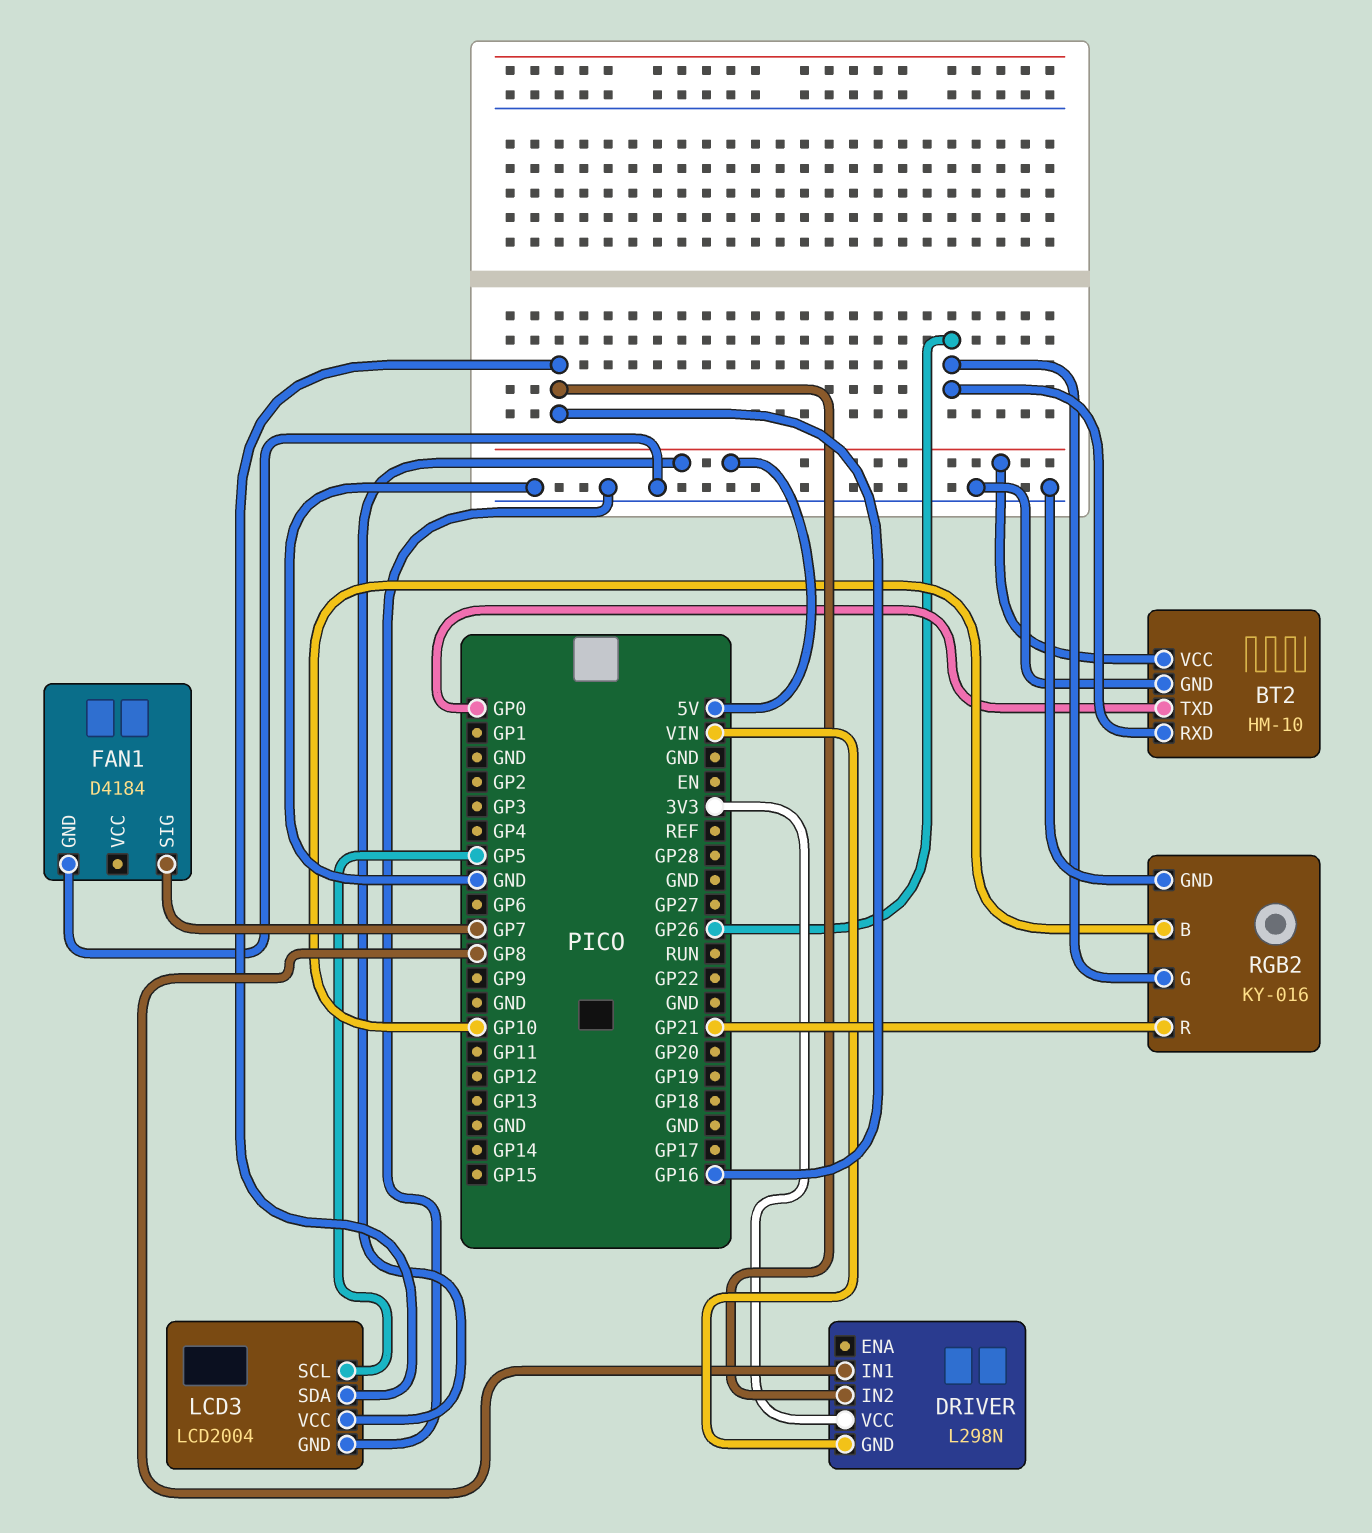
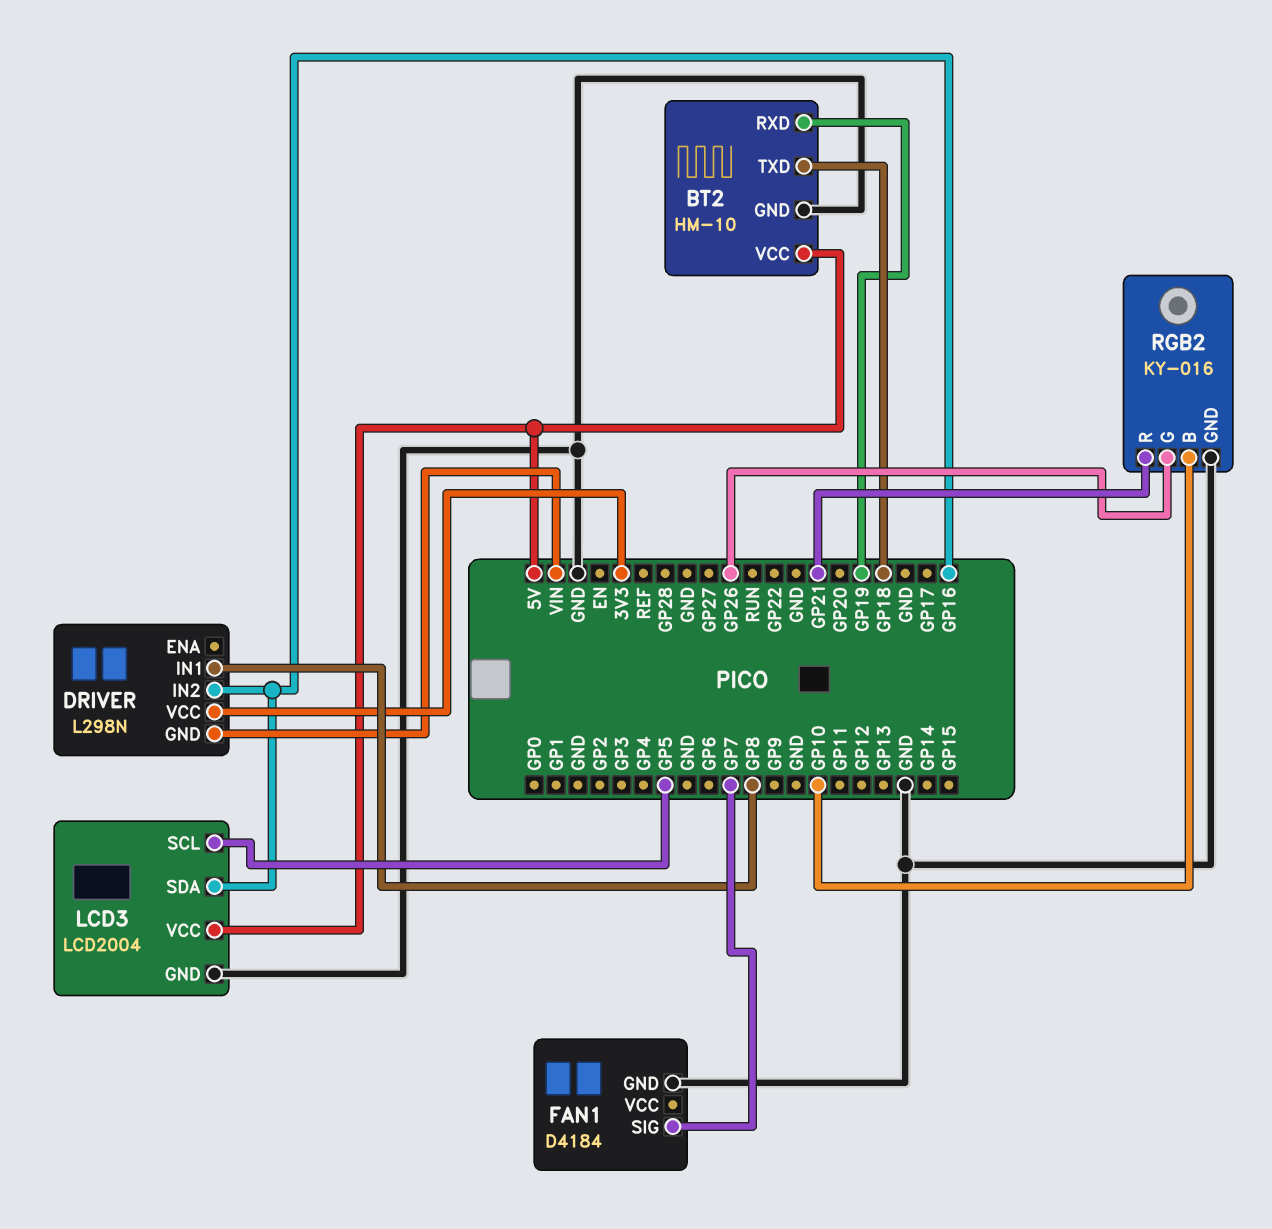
BT2 pin RXD: GP26 -> GP19
BT2 pin TXD: GP0 -> GP18

